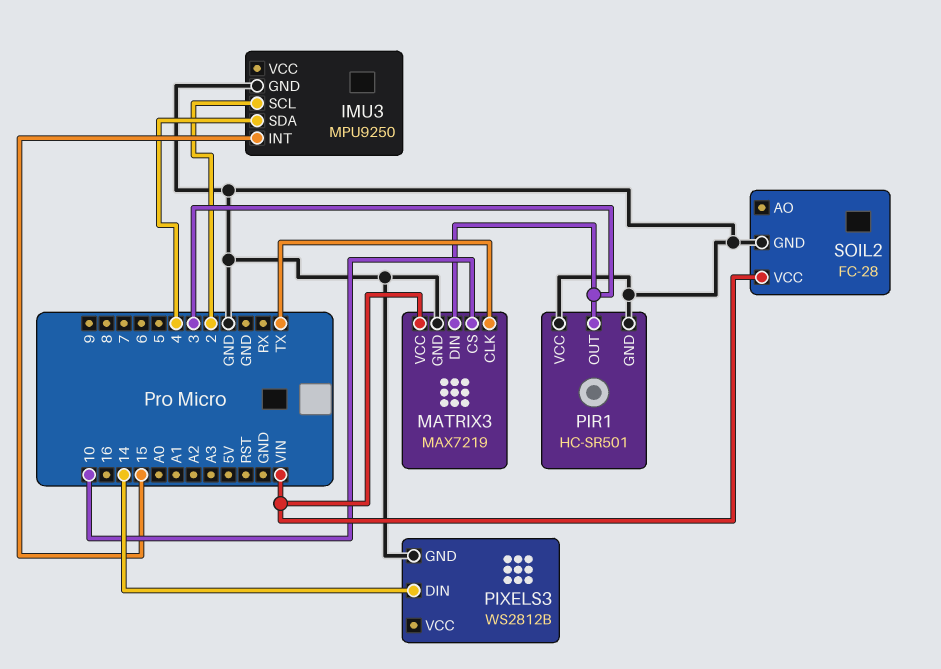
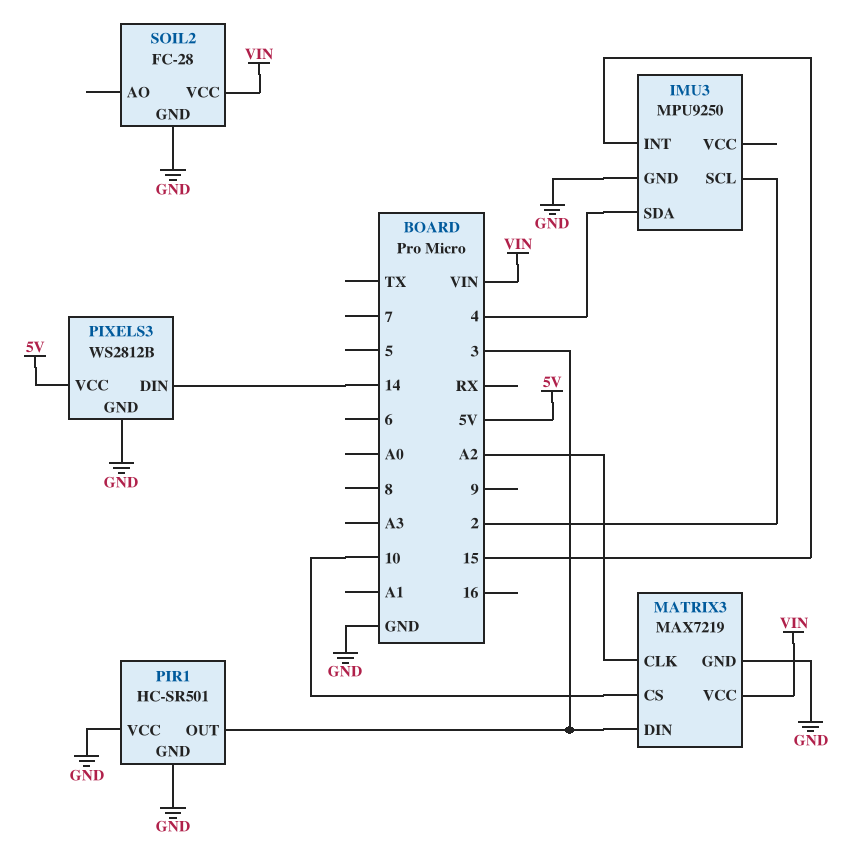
MATRIX3 pin CLK: TX -> A2
PIXELS3 pin VCC: none -> 5V

